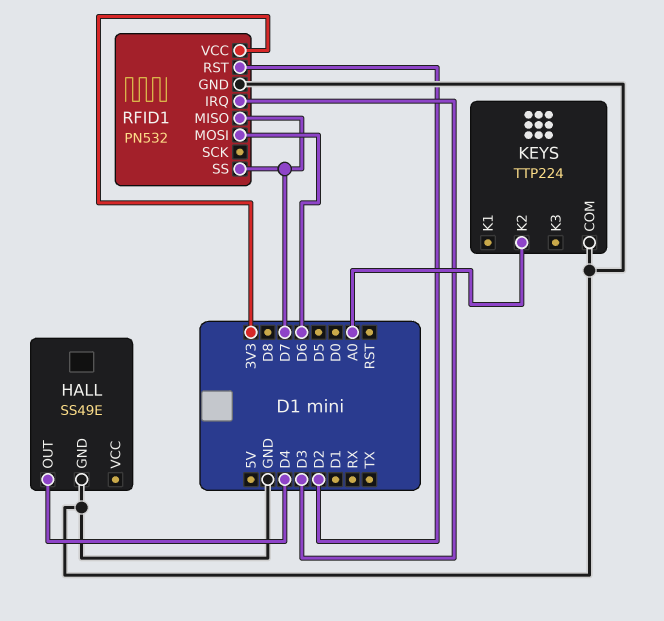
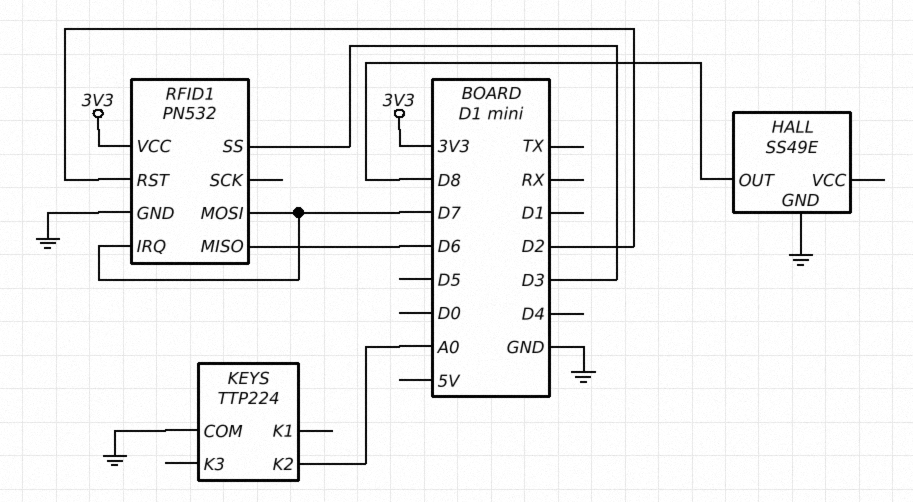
HALL pin OUT: D4 -> D8
RFID1 pin IRQ: D3 -> D7
RFID1 pin MISO: D7 -> D6
RFID1 pin MOSI: D6 -> D7
RFID1 pin SS: D7 -> D3

